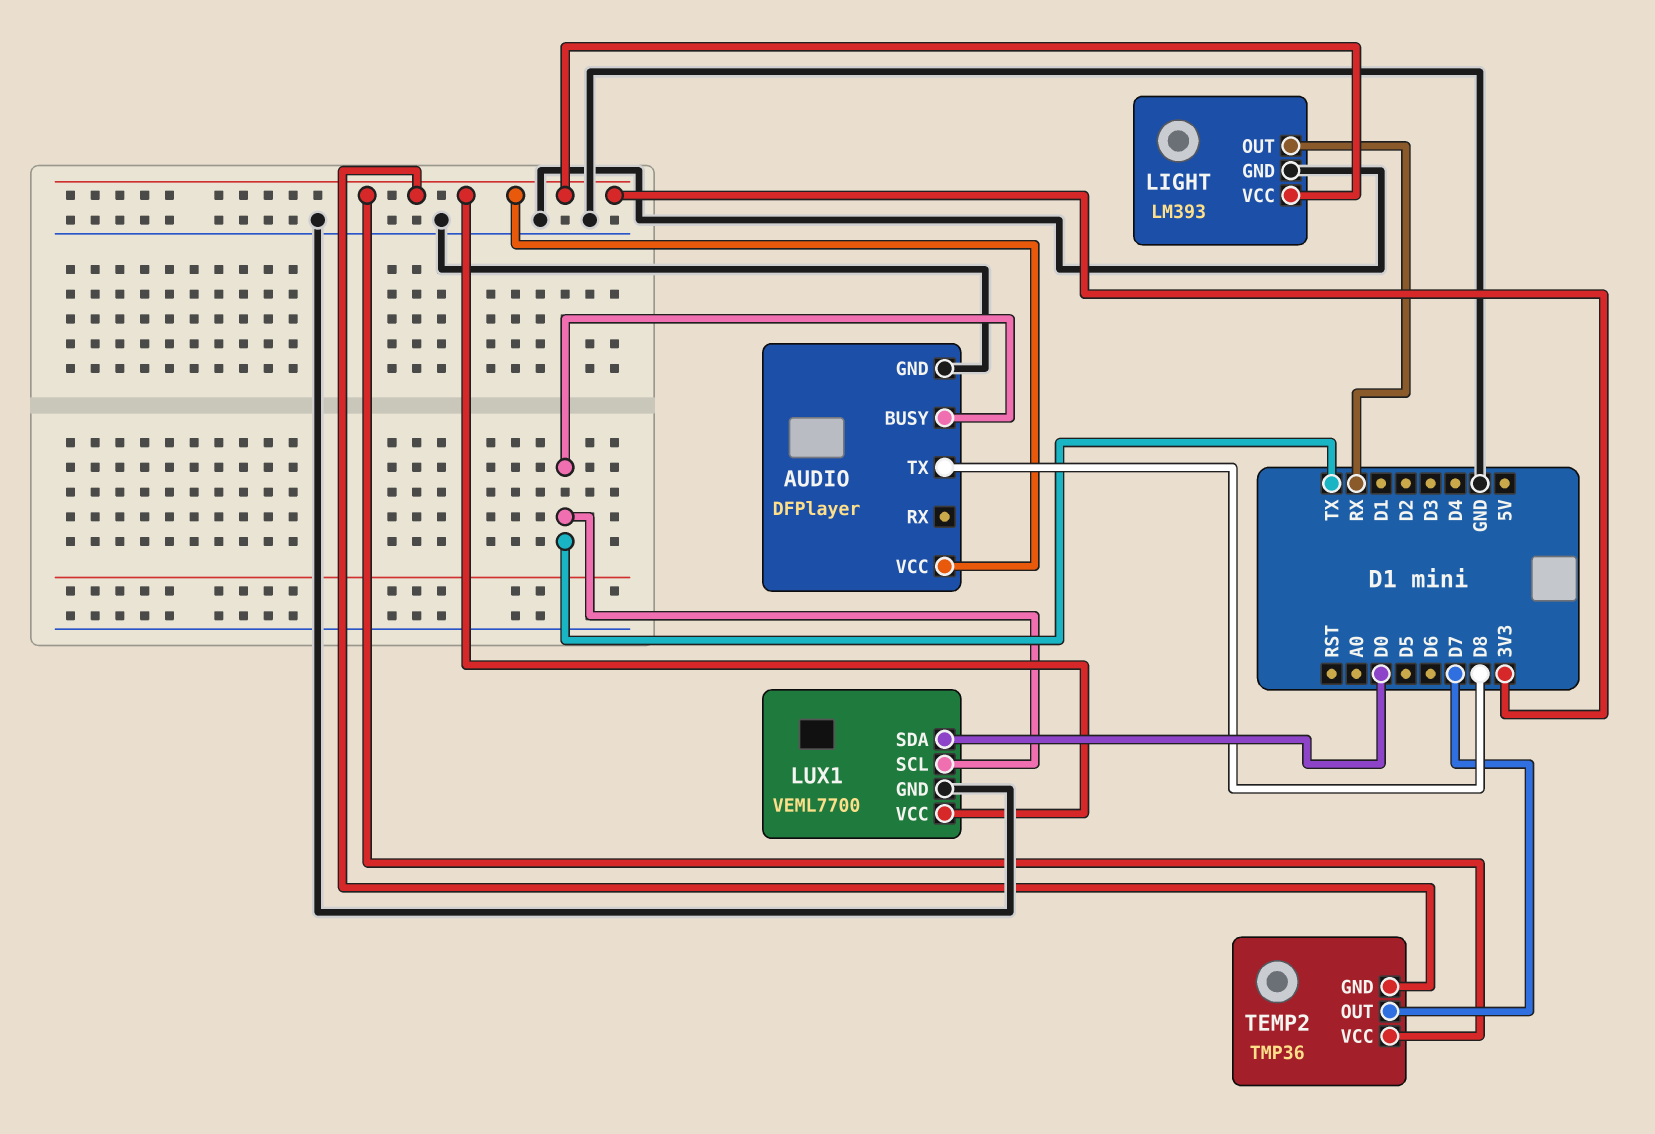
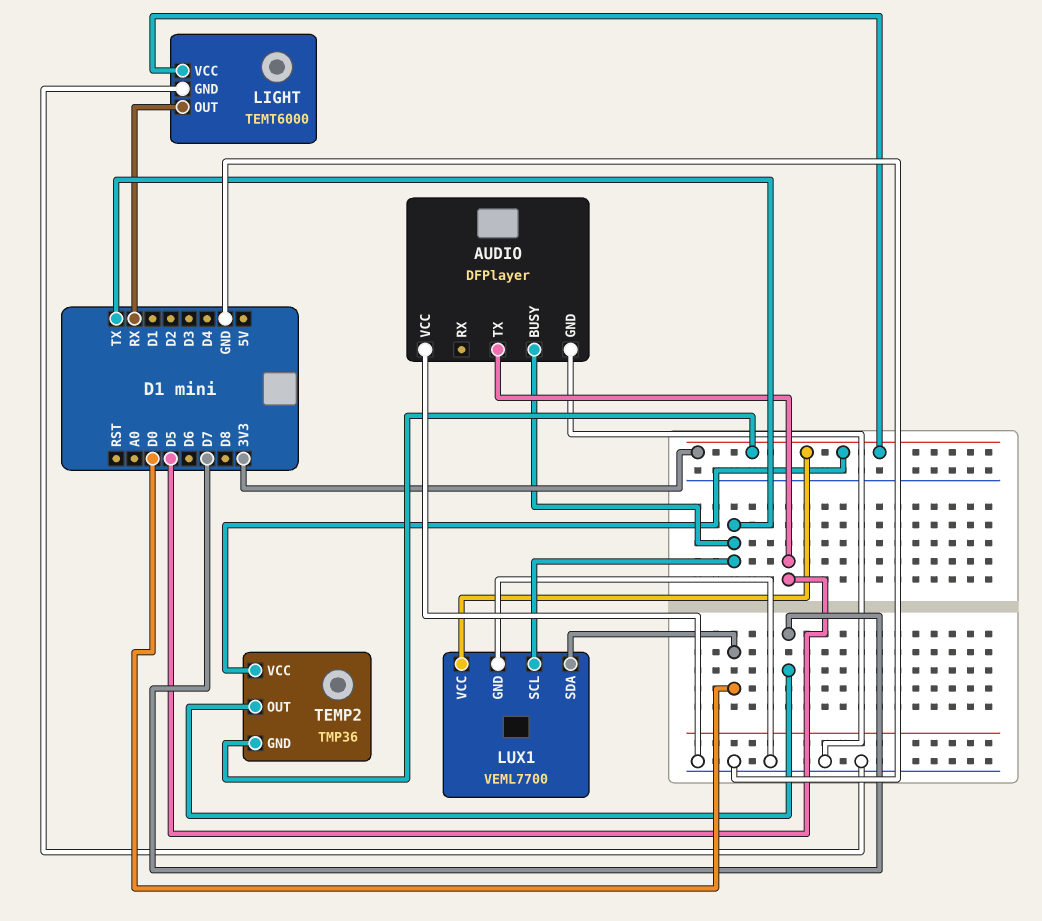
AUDIO pin TX: D8 -> D5
AUDIO pin VCC: 3V3 -> GND
LIGHT: LM393 -> TEMT6000

